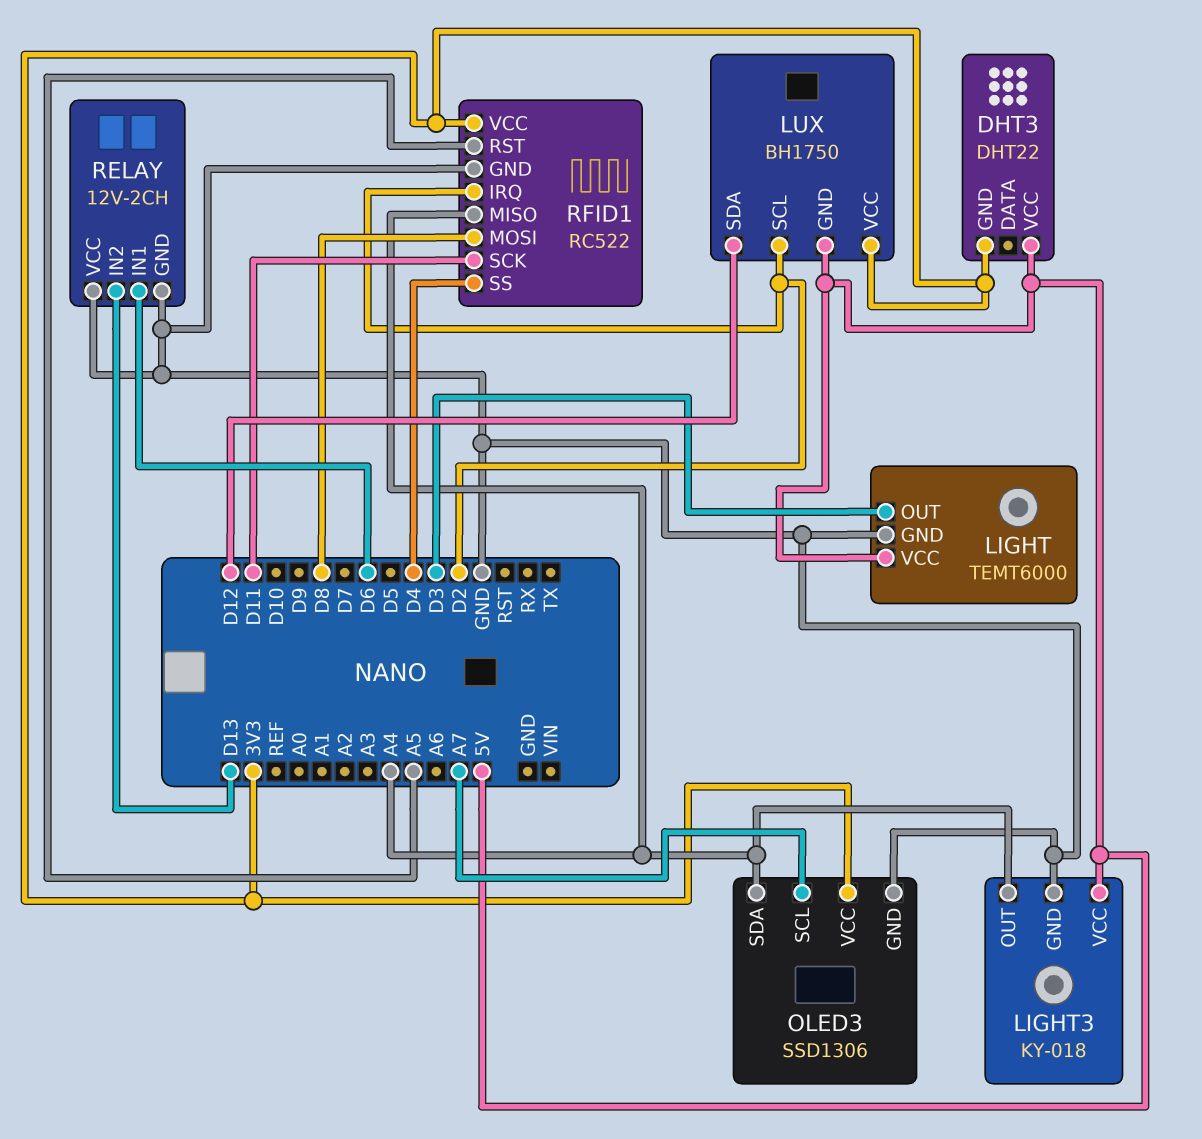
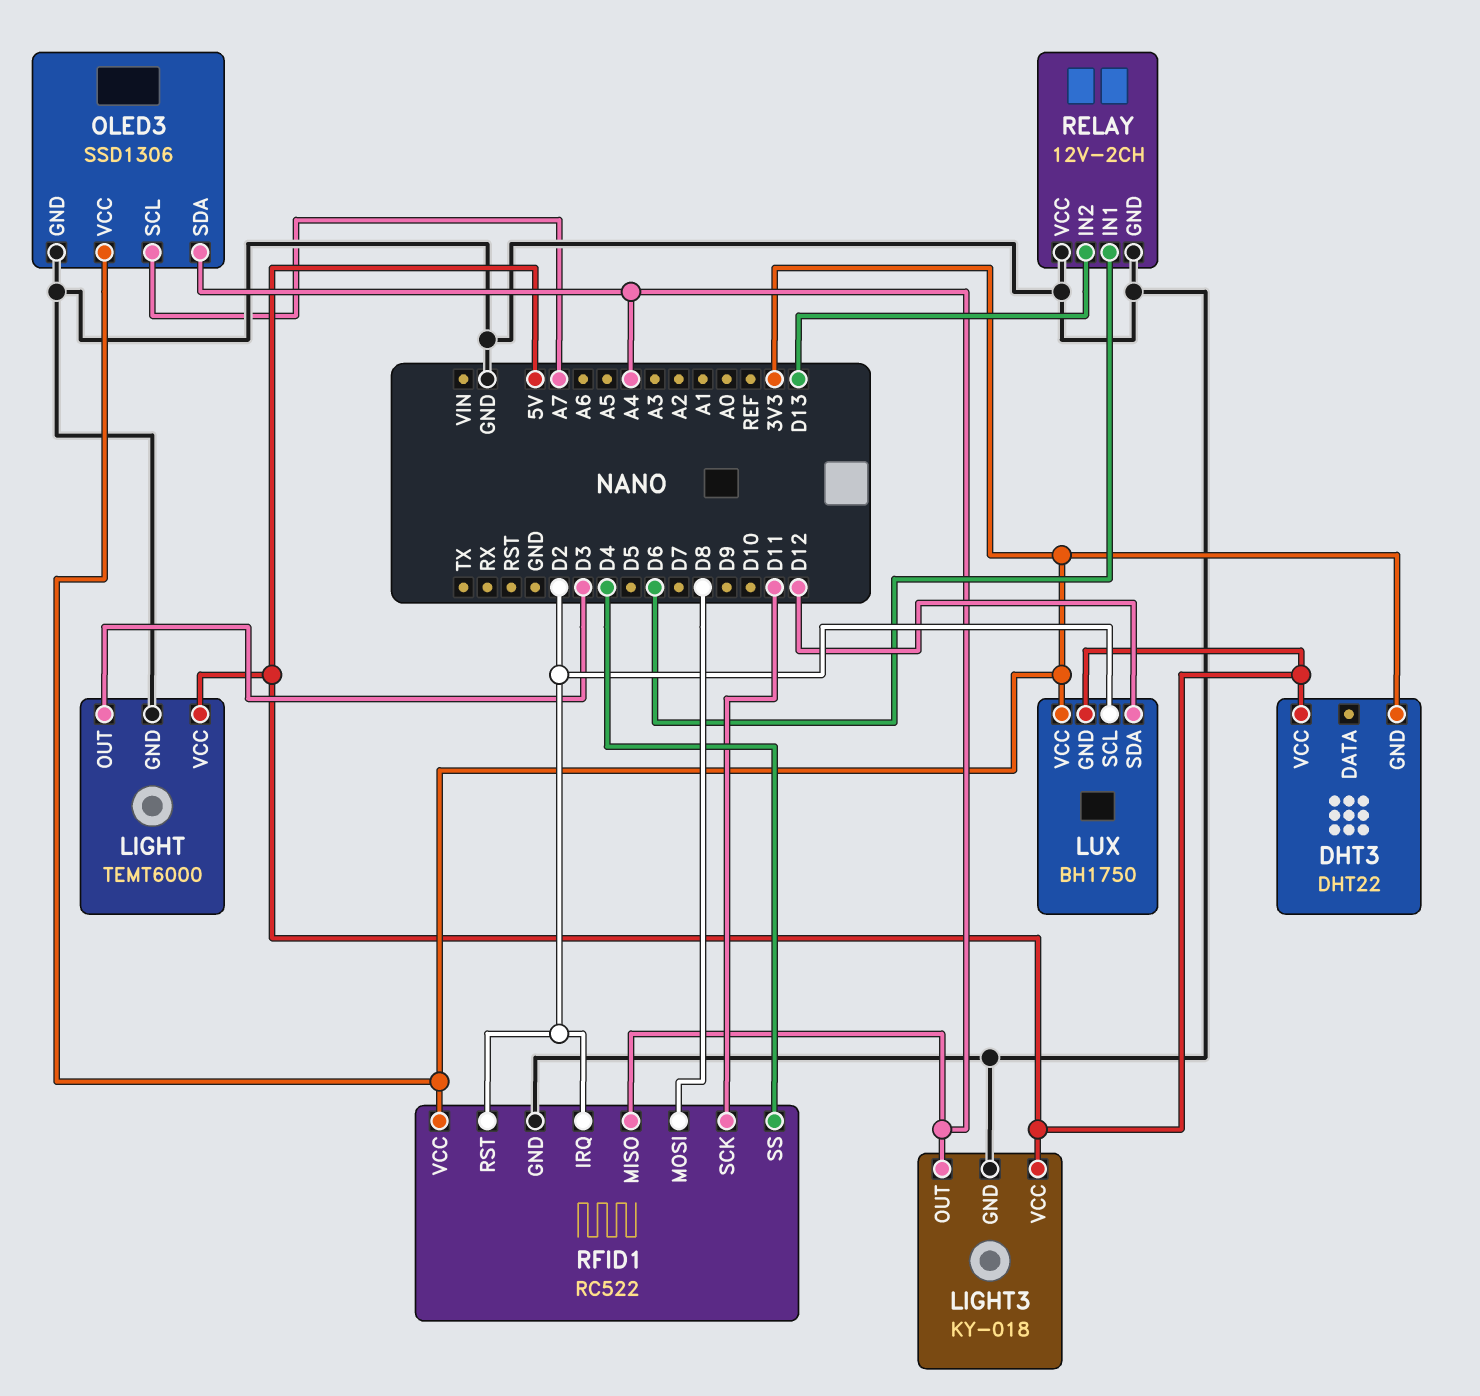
RFID1 pin RST: A5 -> D2

